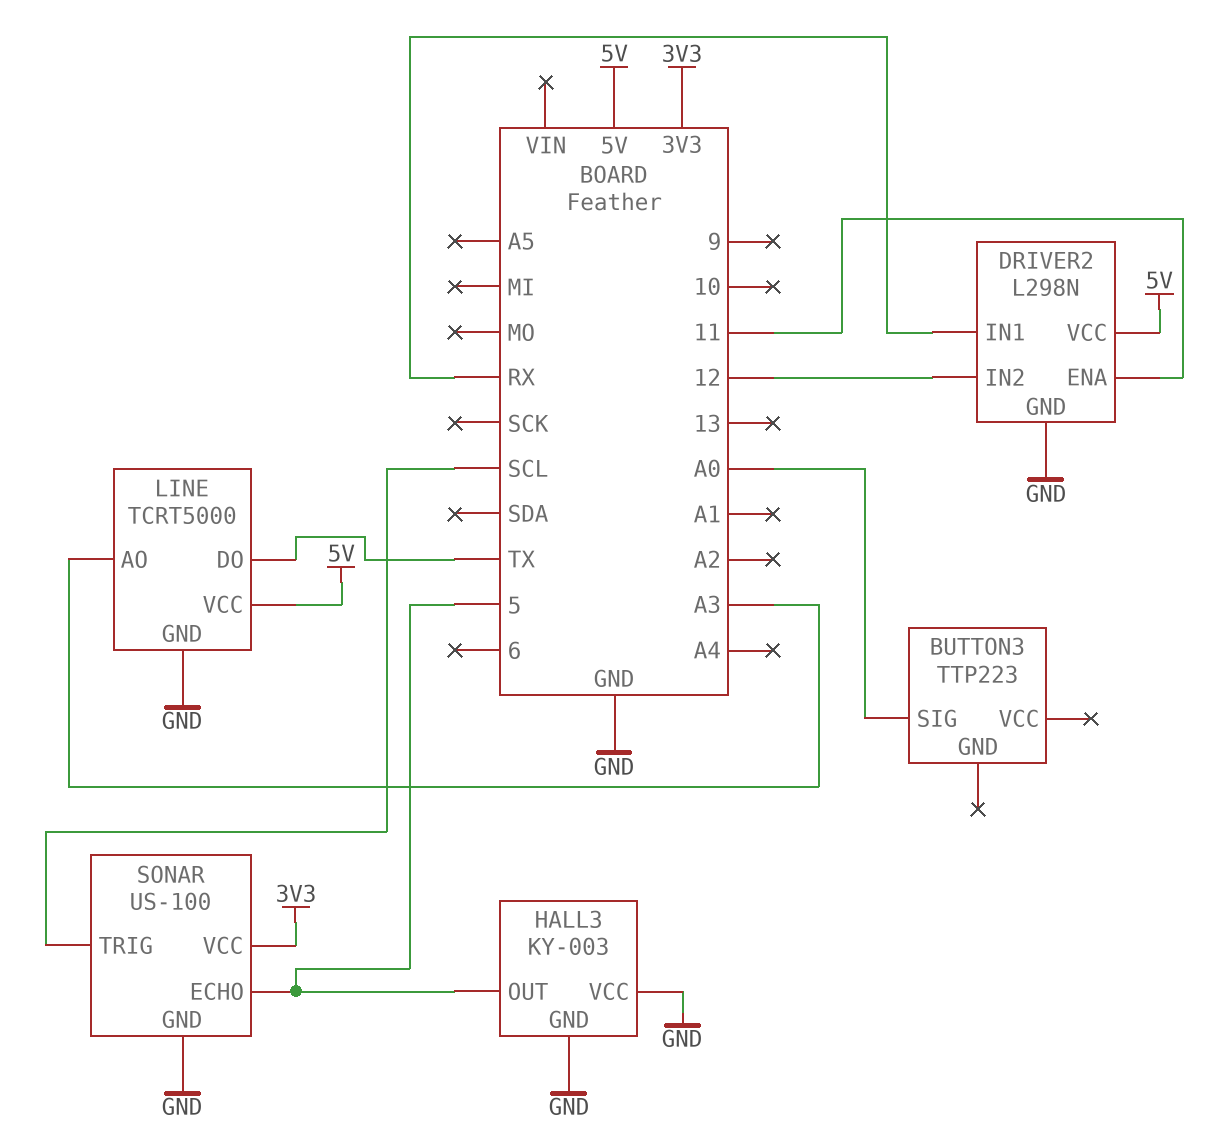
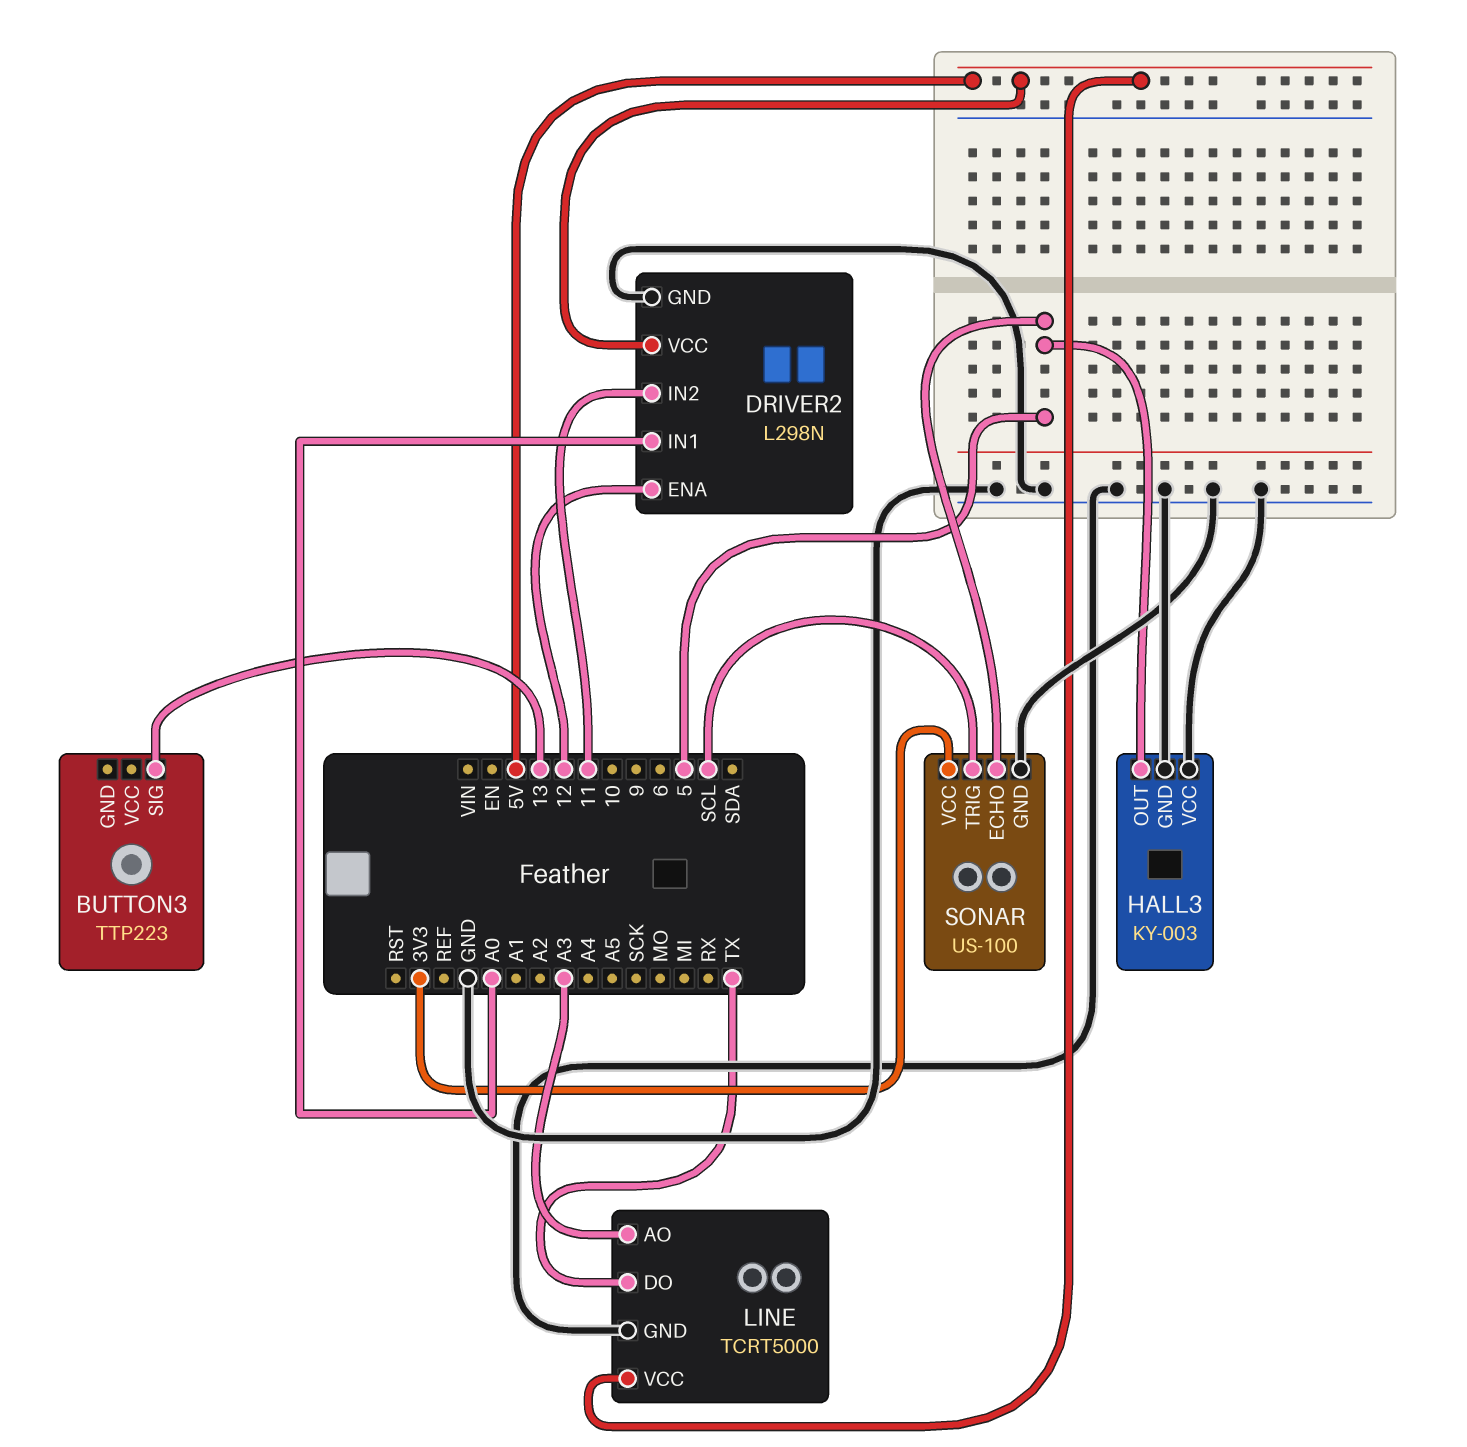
BUTTON3 pin SIG: A0 -> 13
DRIVER2 pin ENA: 11 -> 12
DRIVER2 pin IN1: RX -> A0
DRIVER2 pin IN2: 12 -> 11

